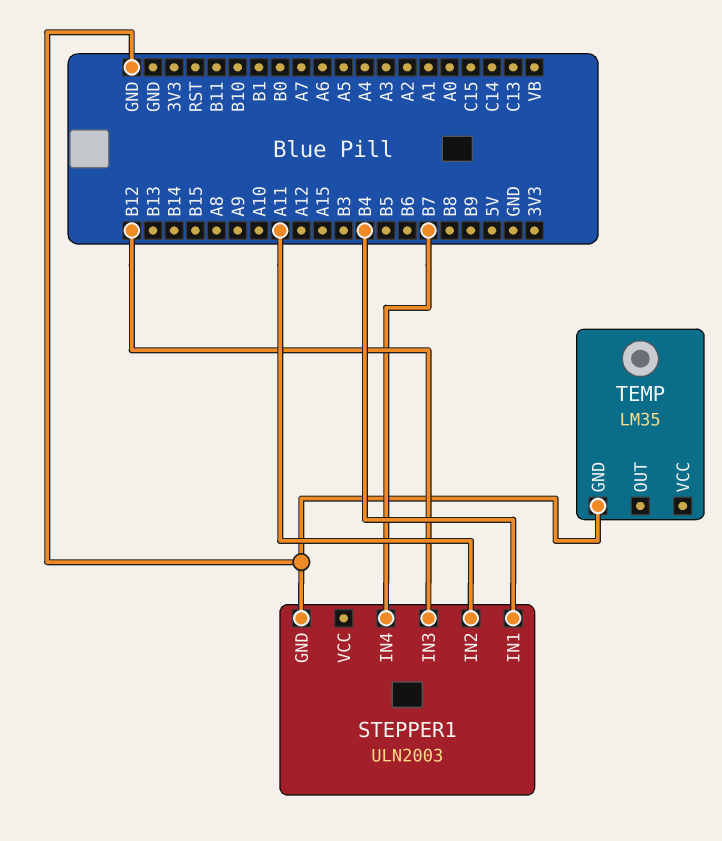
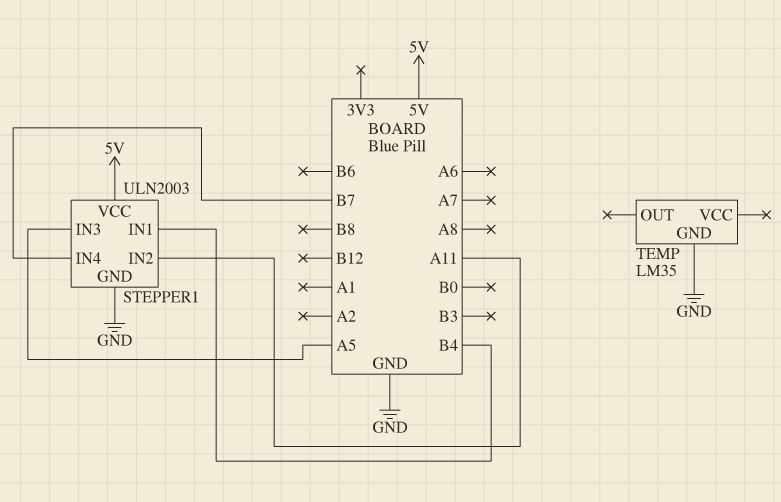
STEPPER1 pin IN3: B12 -> A5
STEPPER1 pin VCC: none -> 5V

